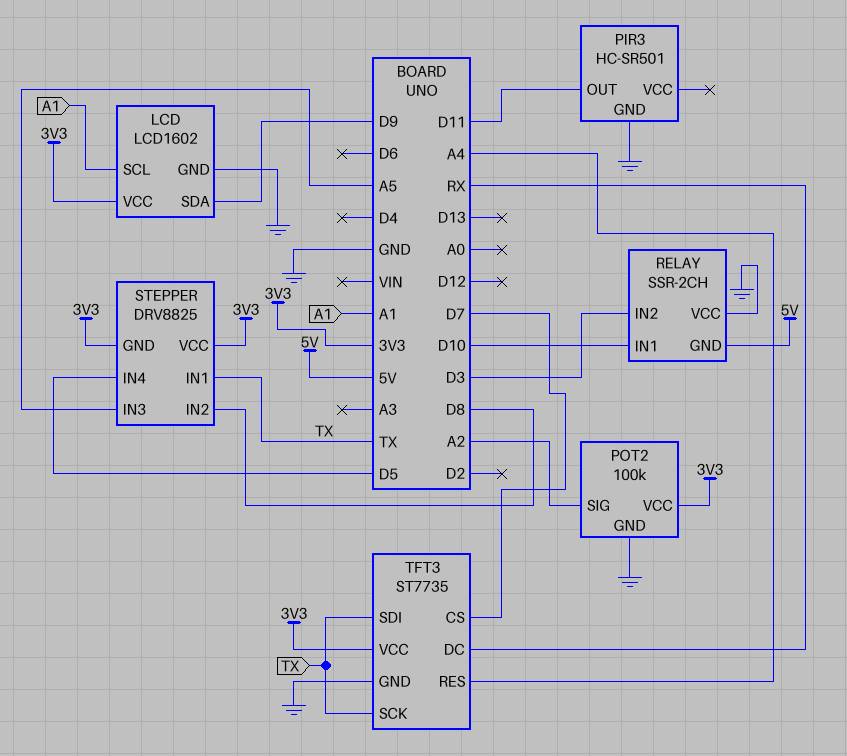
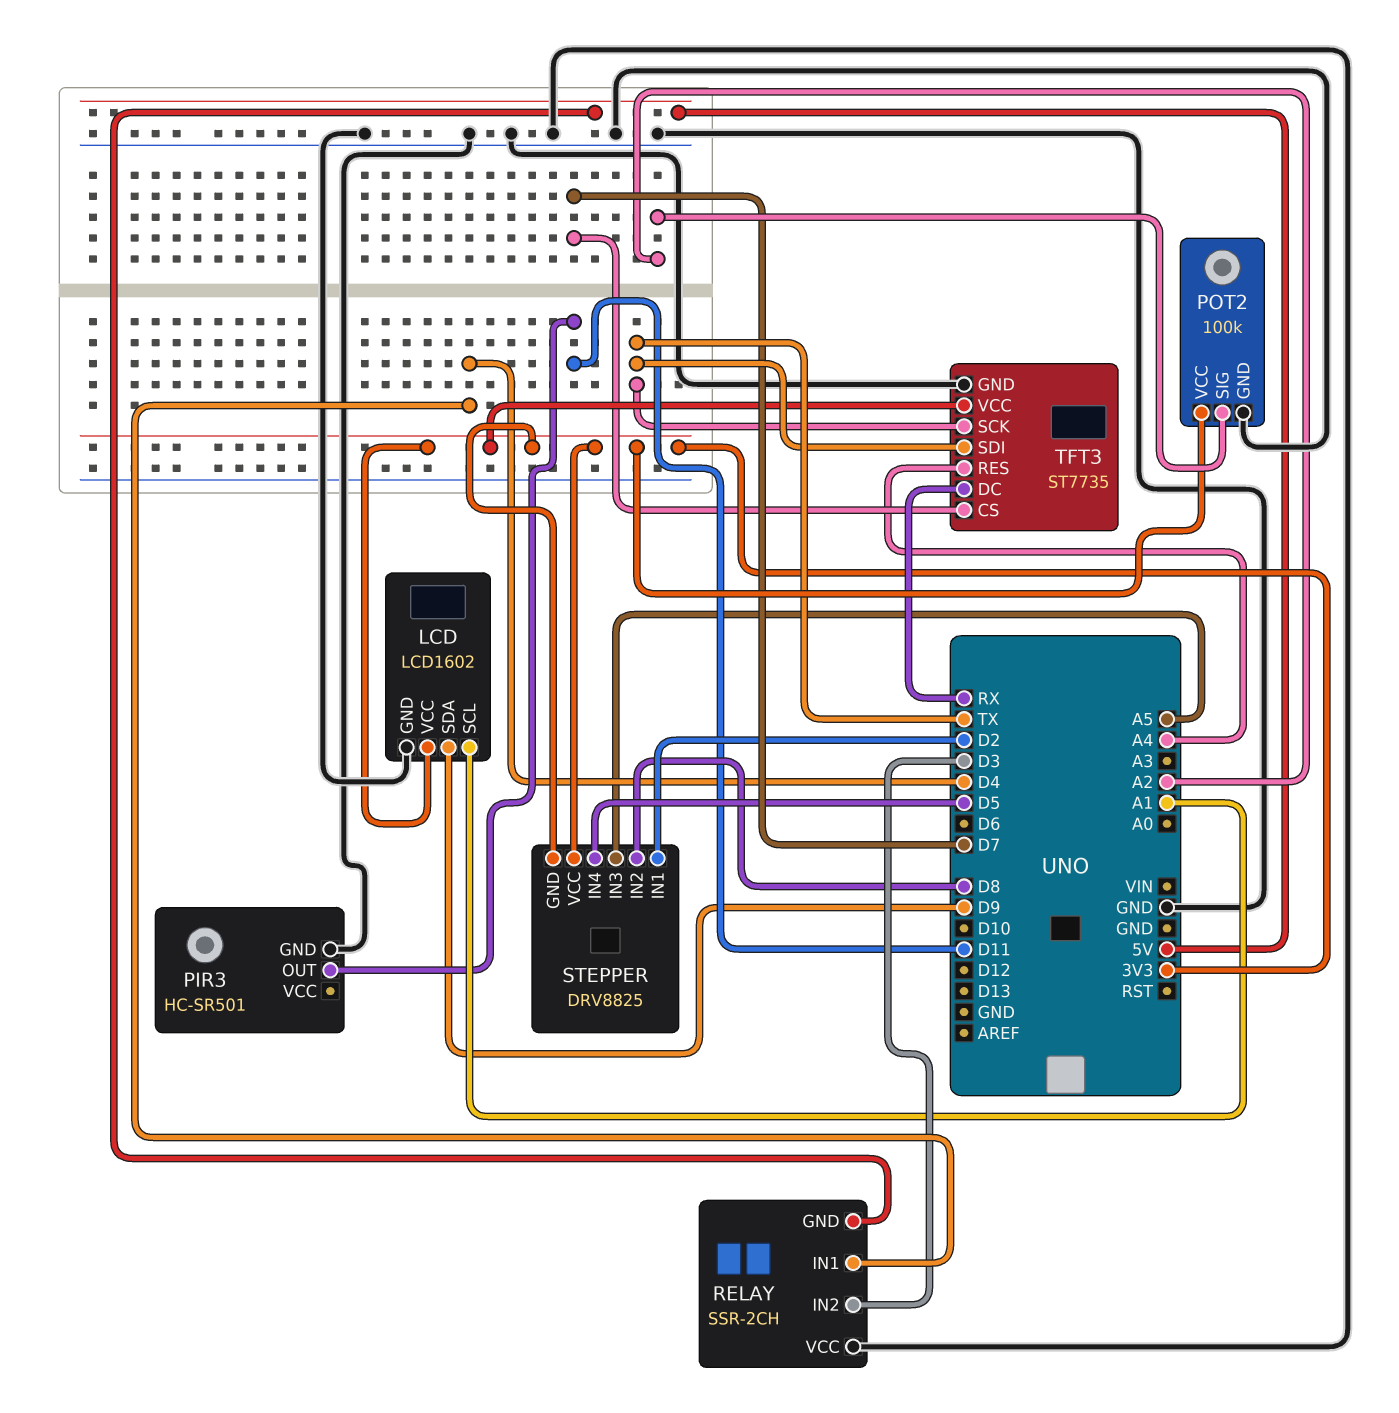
RELAY pin IN1: D10 -> D4
STEPPER pin IN1: TX -> D2

